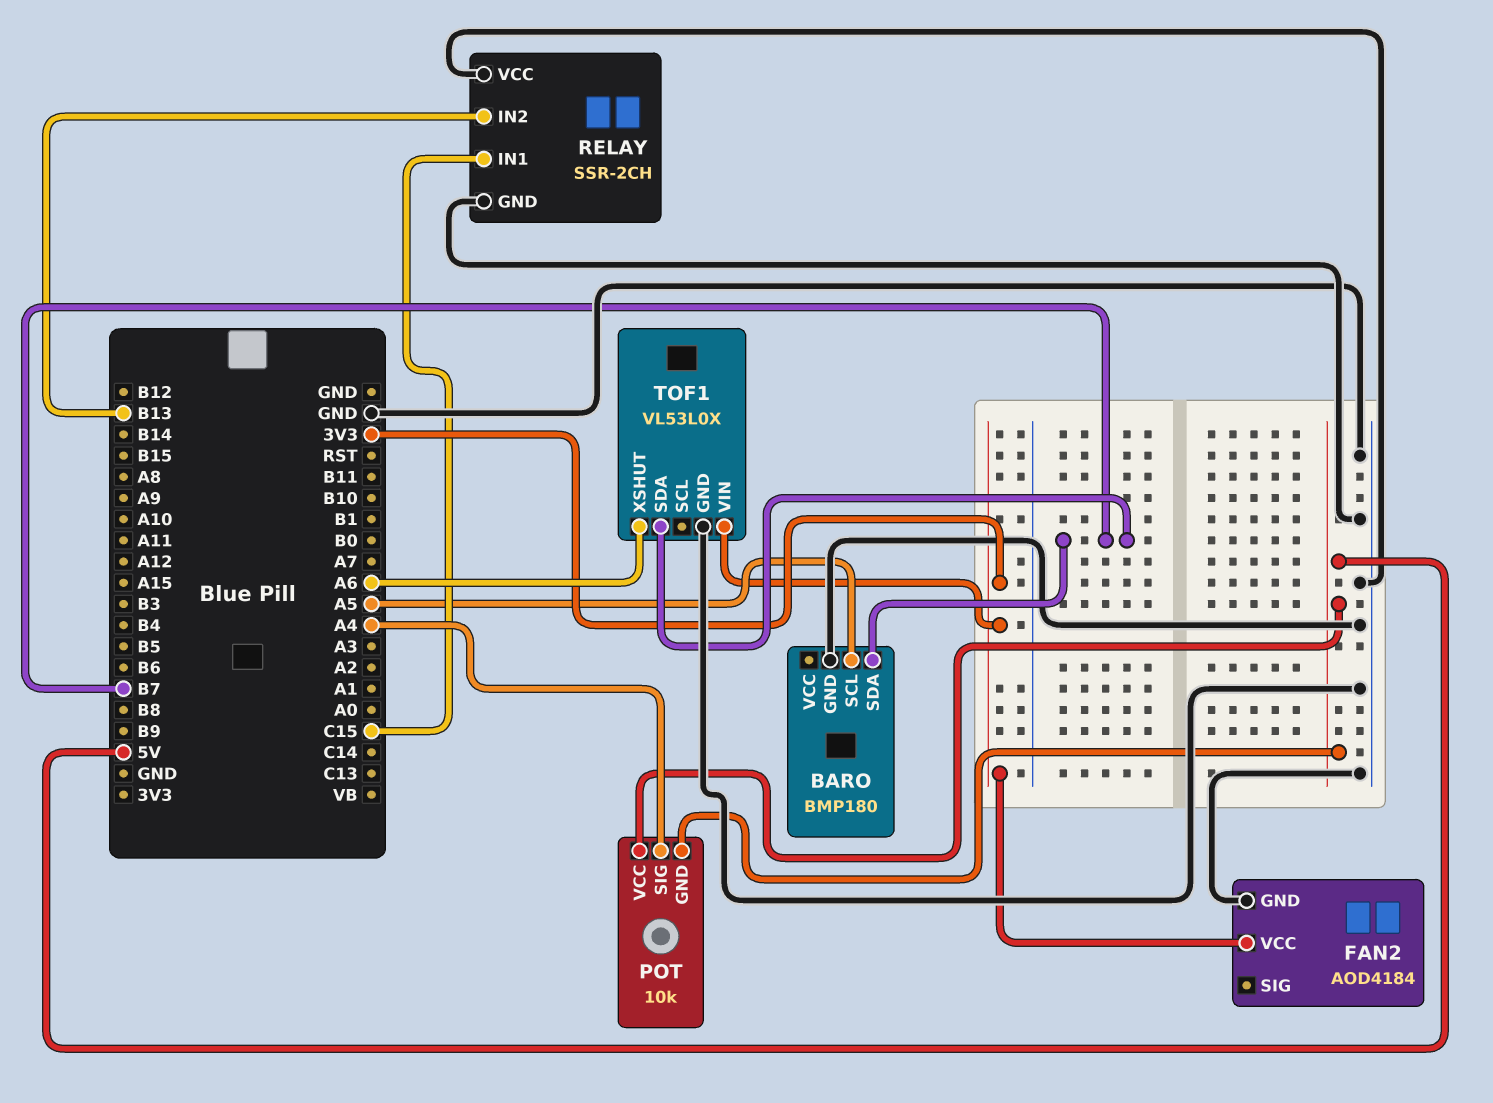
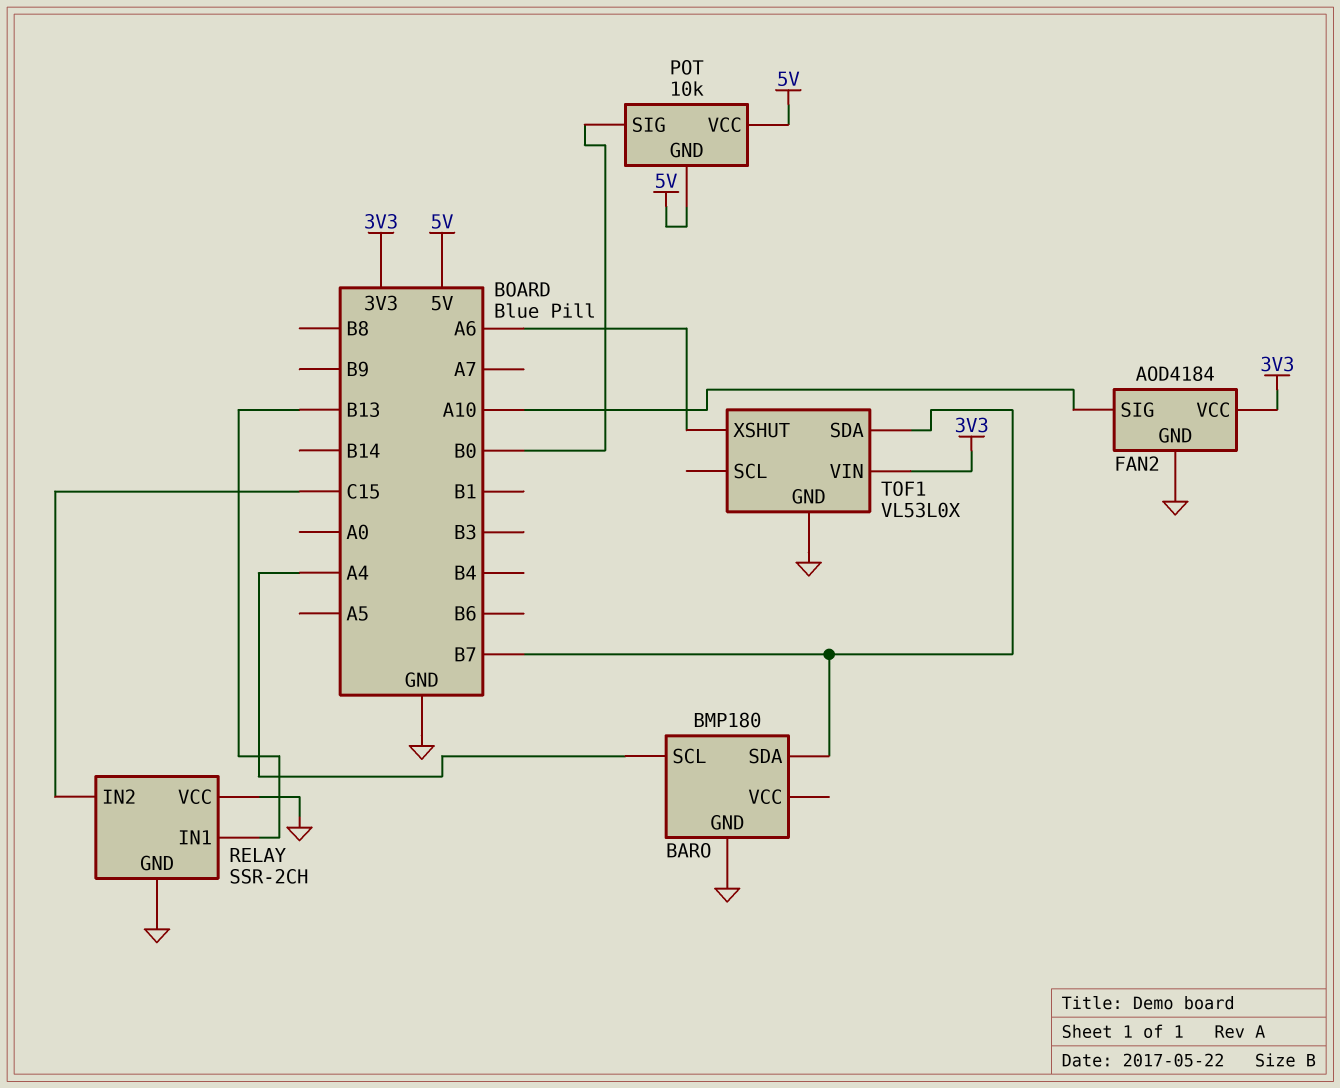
BARO pin SCL: A5 -> A4
FAN2 pin SIG: none -> A10
POT pin SIG: A4 -> B0
RELAY pin IN1: C15 -> B13
RELAY pin IN2: B13 -> C15

